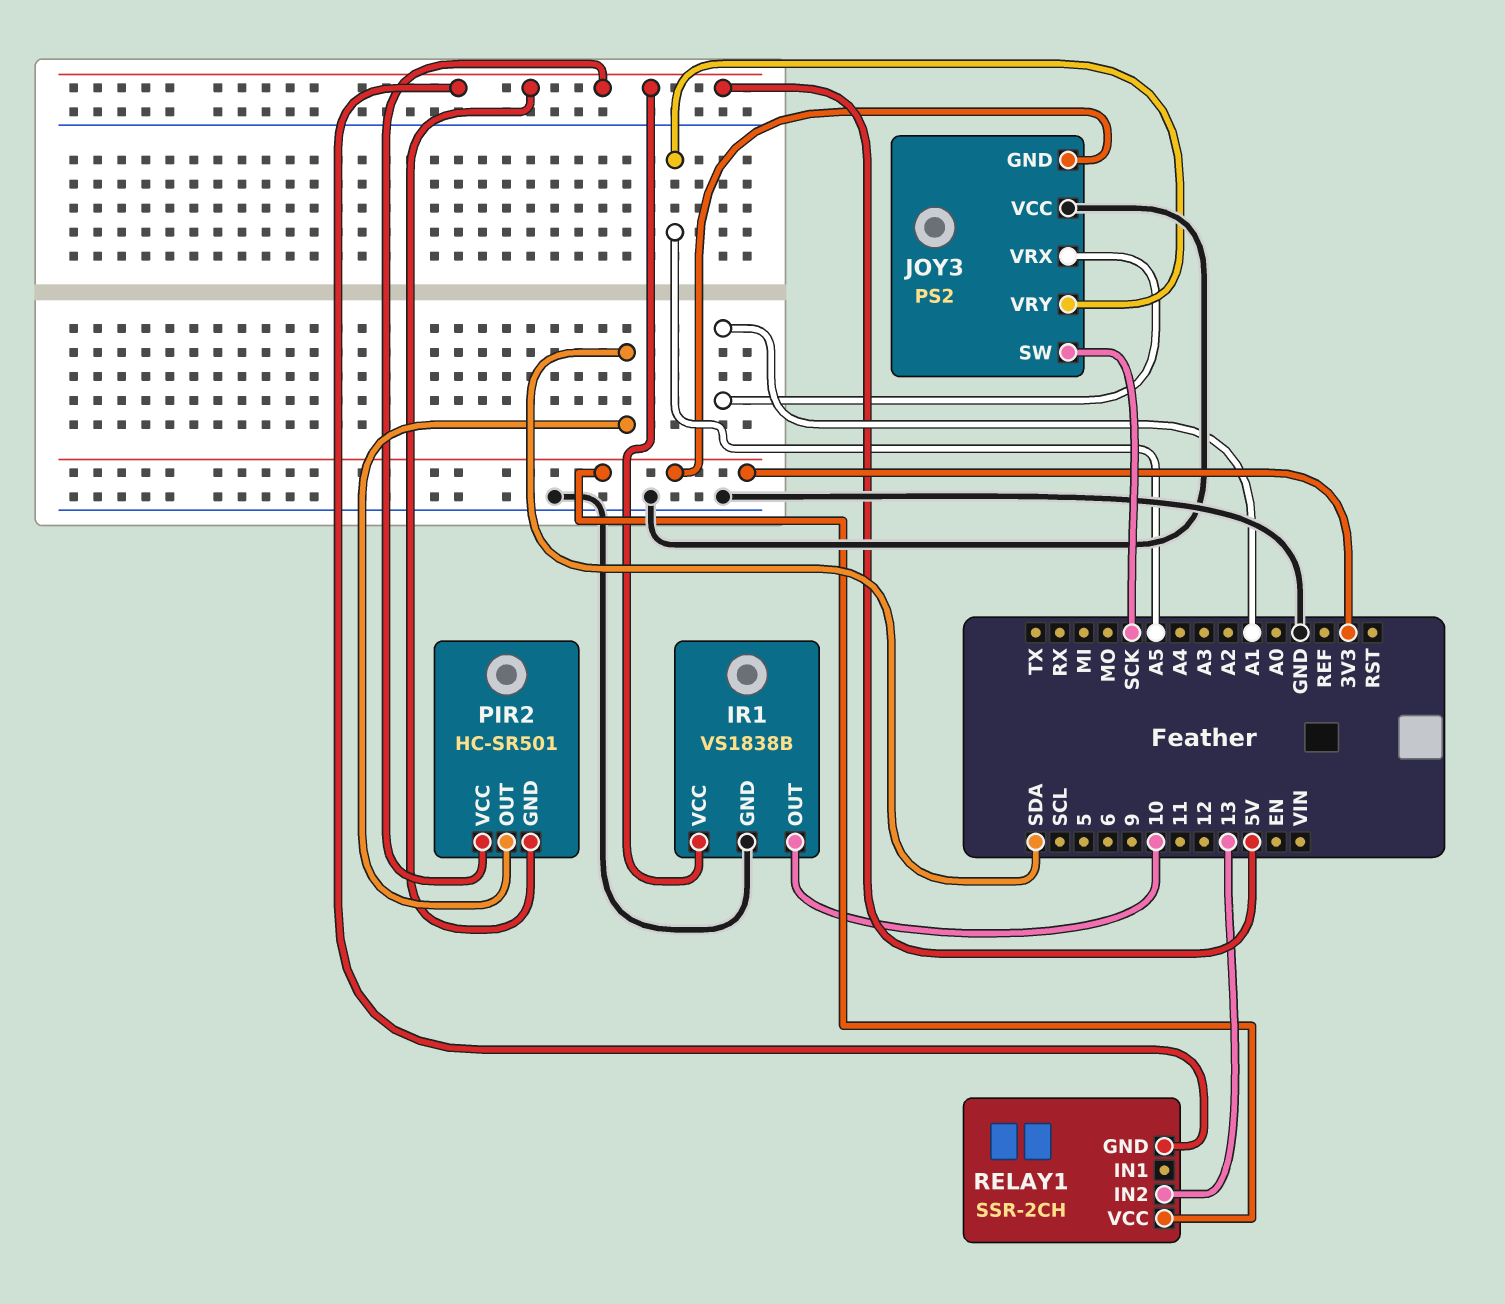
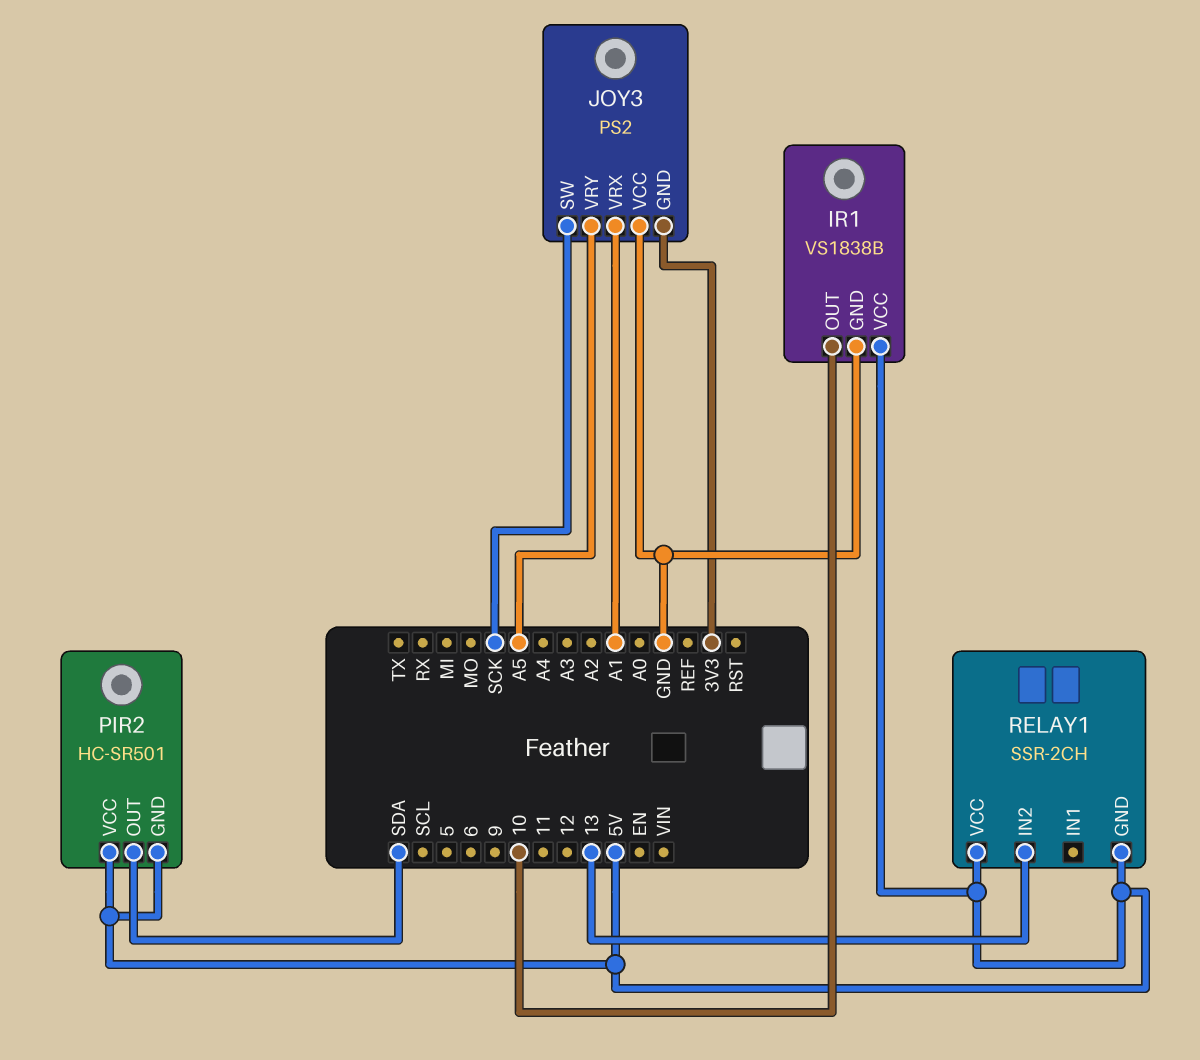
RELAY1 pin VCC: 3V3 -> 5V

